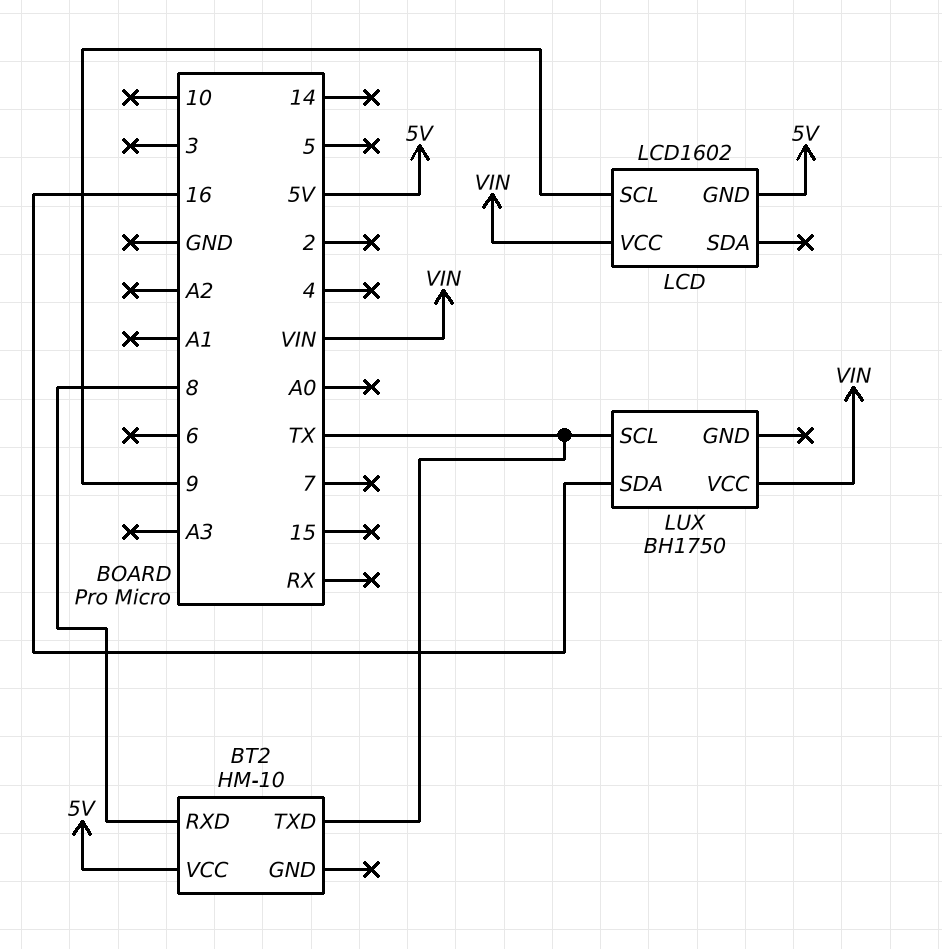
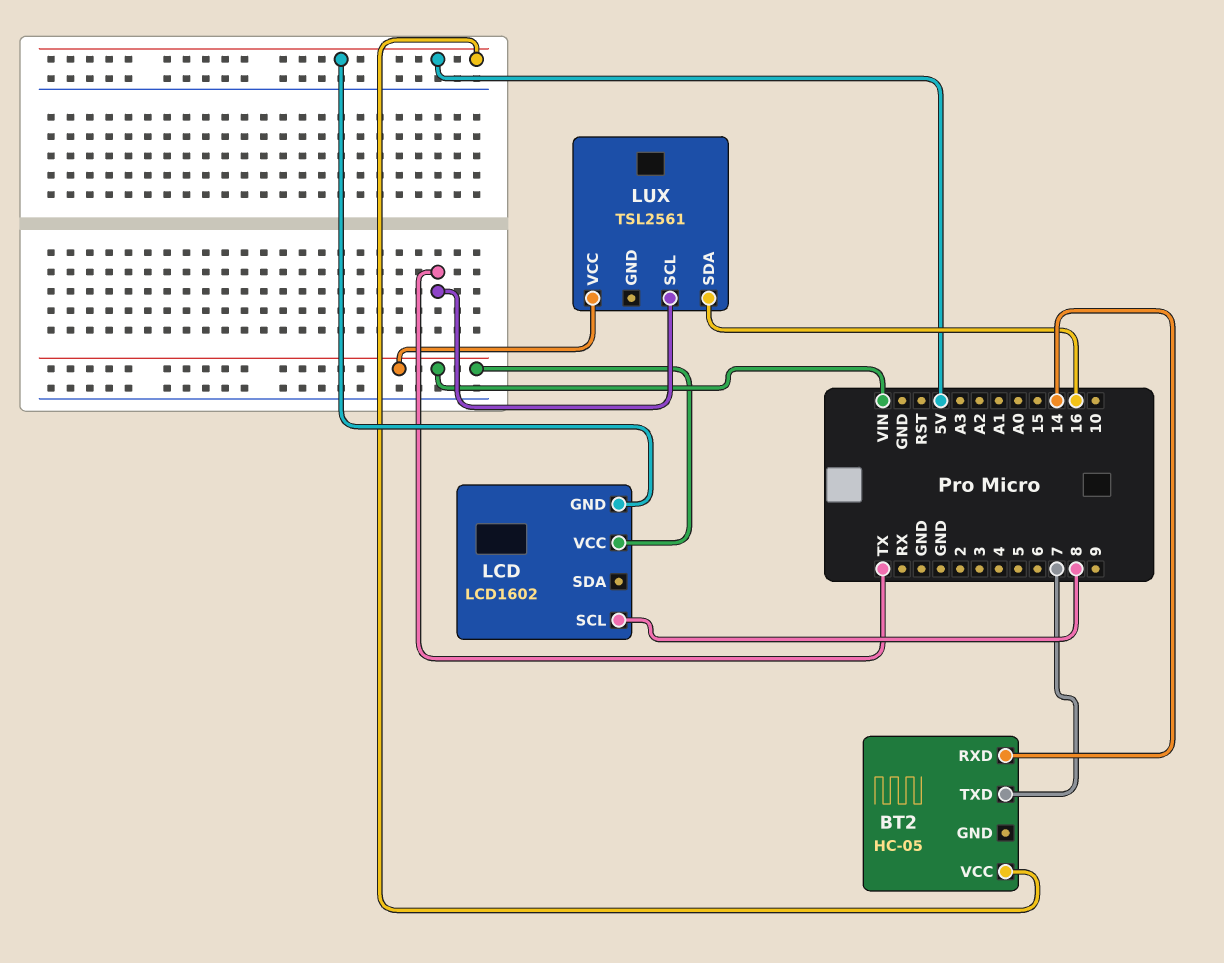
BT2: HM-10 -> HC-05
BT2 pin RXD: 8 -> 14
BT2 pin TXD: TX -> 7
LCD pin SCL: 9 -> 8
LUX: BH1750 -> TSL2561

